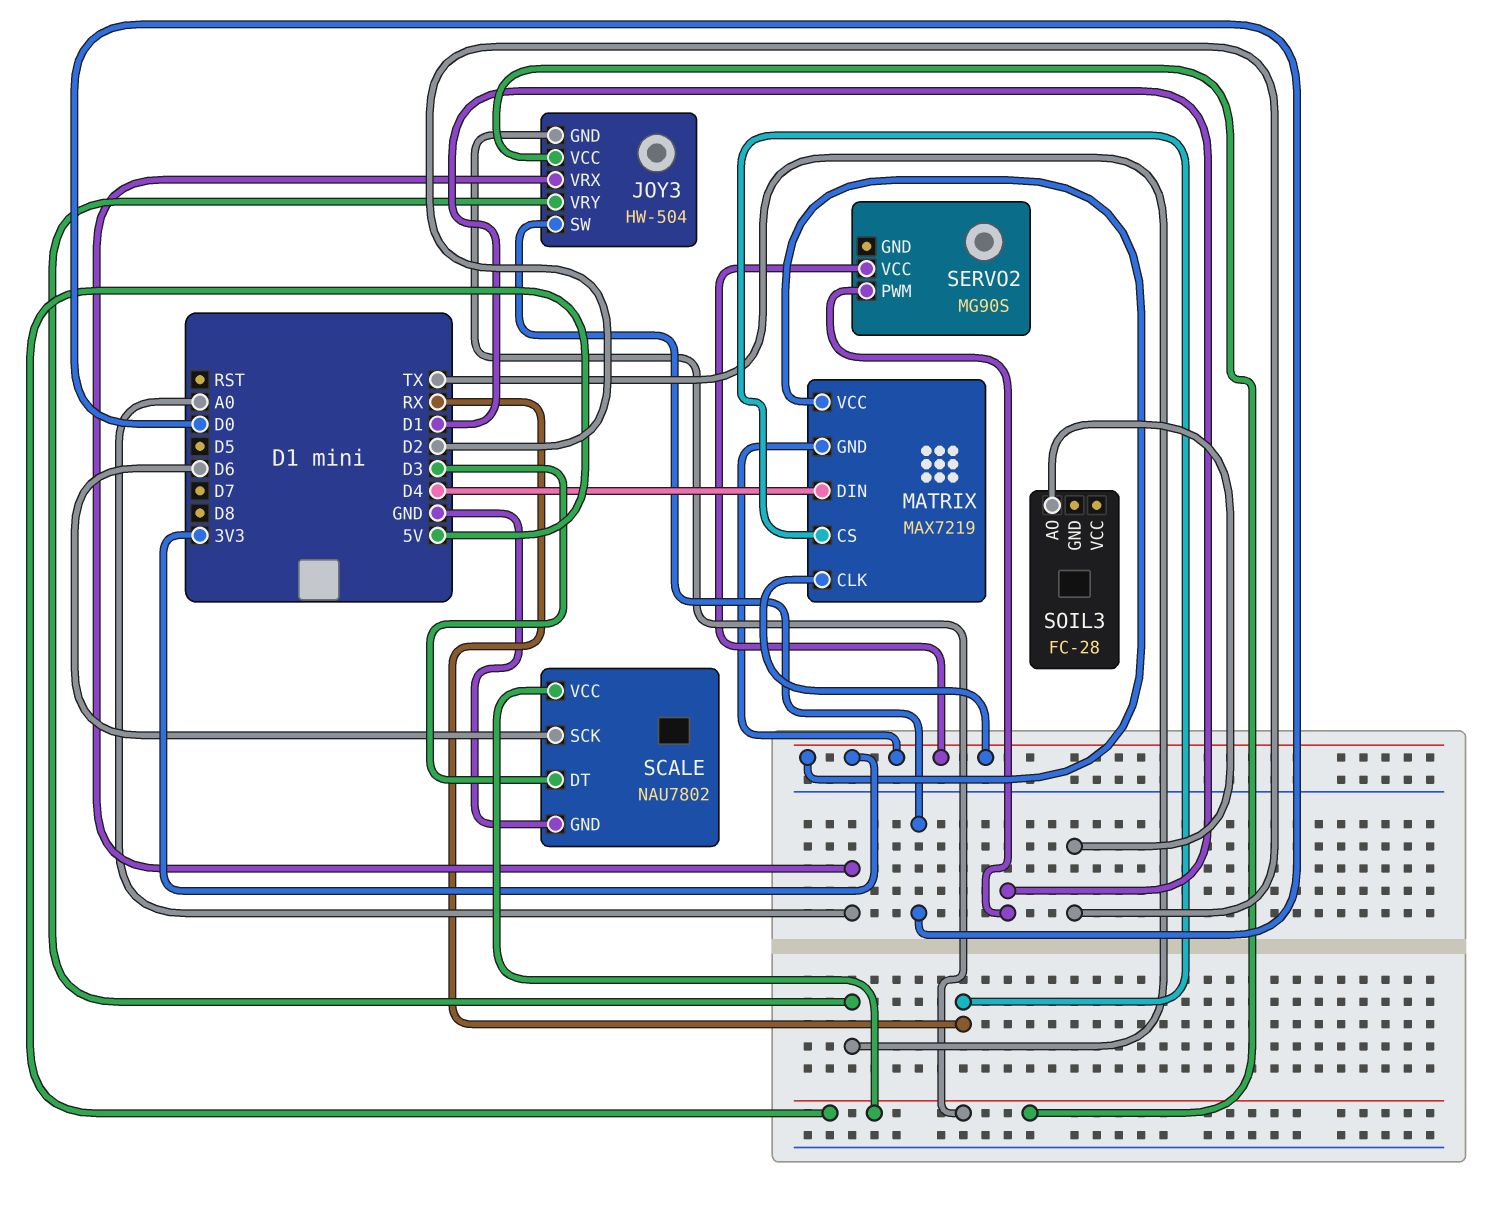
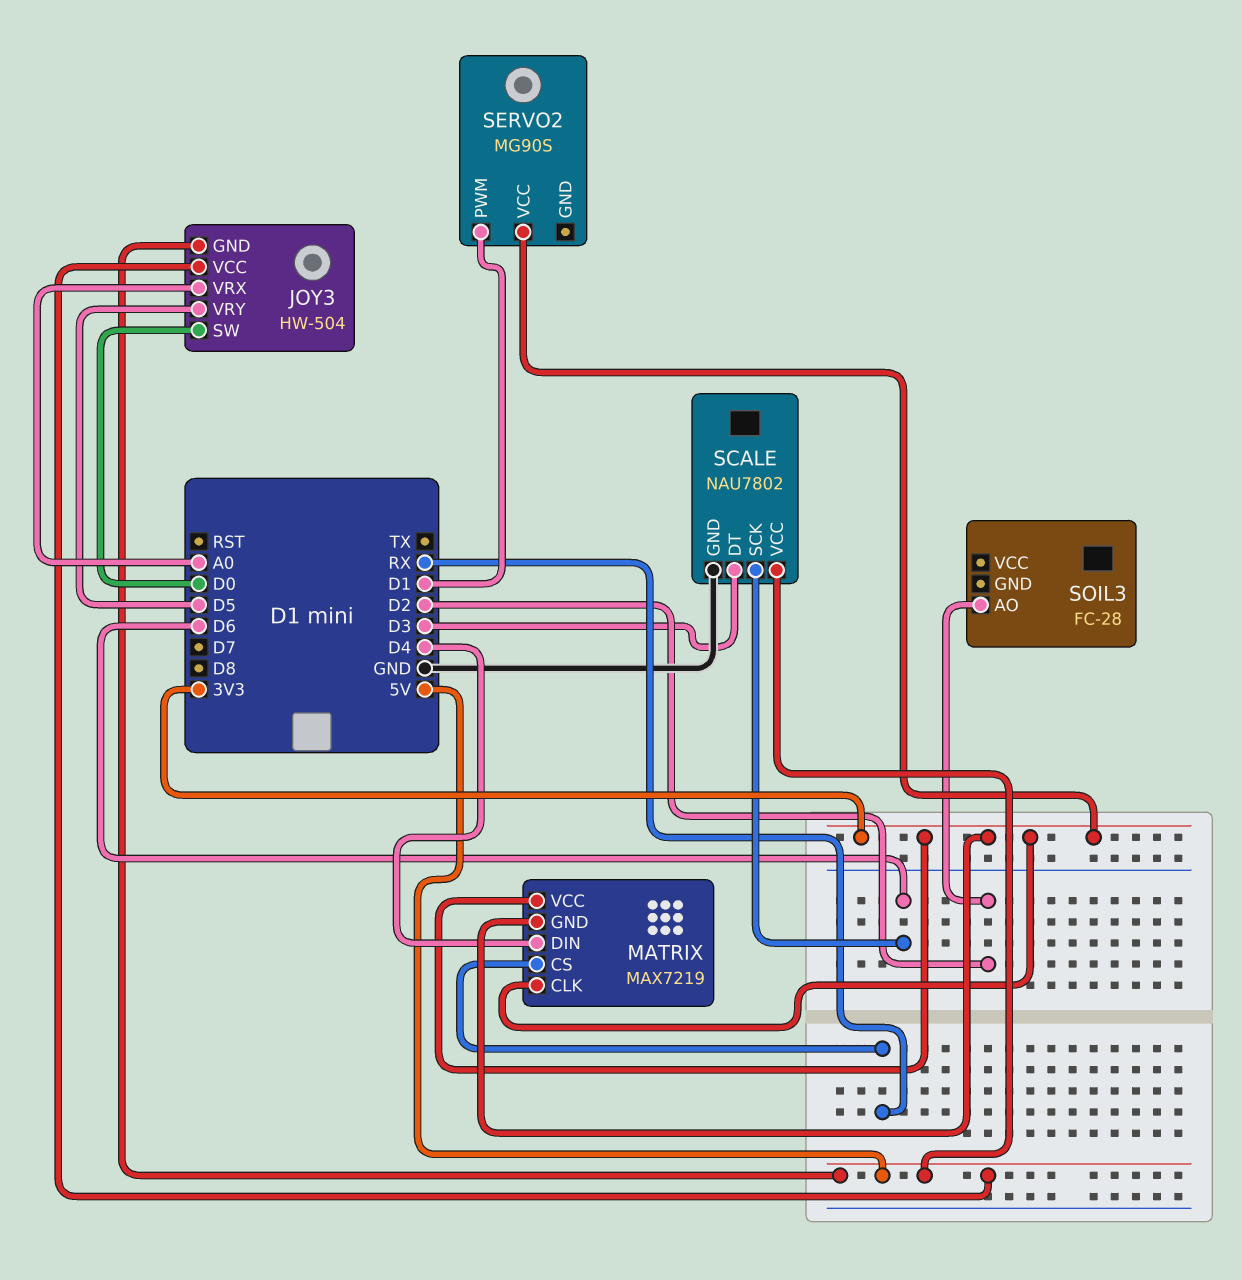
JOY3 pin VRY: TX -> D5

